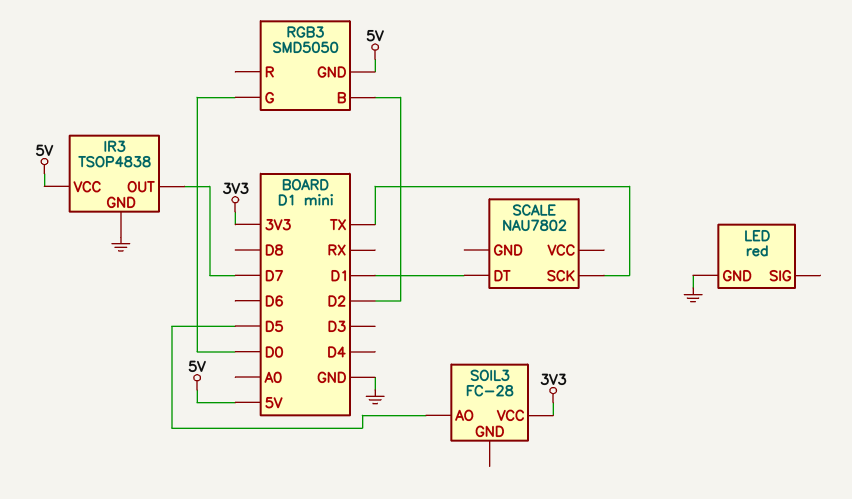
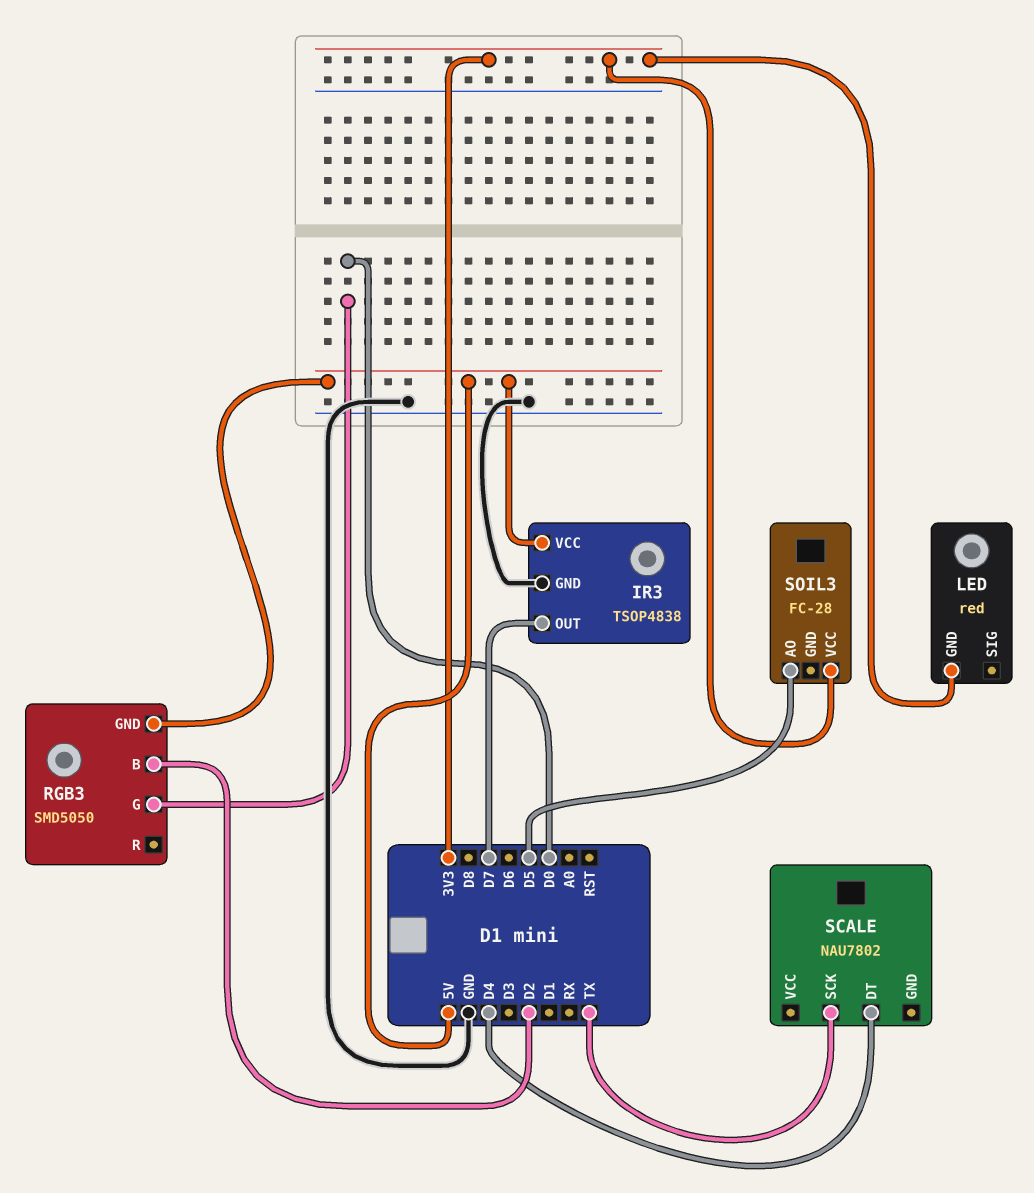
LED pin GND: GND -> 3V3
SCALE pin DT: D1 -> D4

